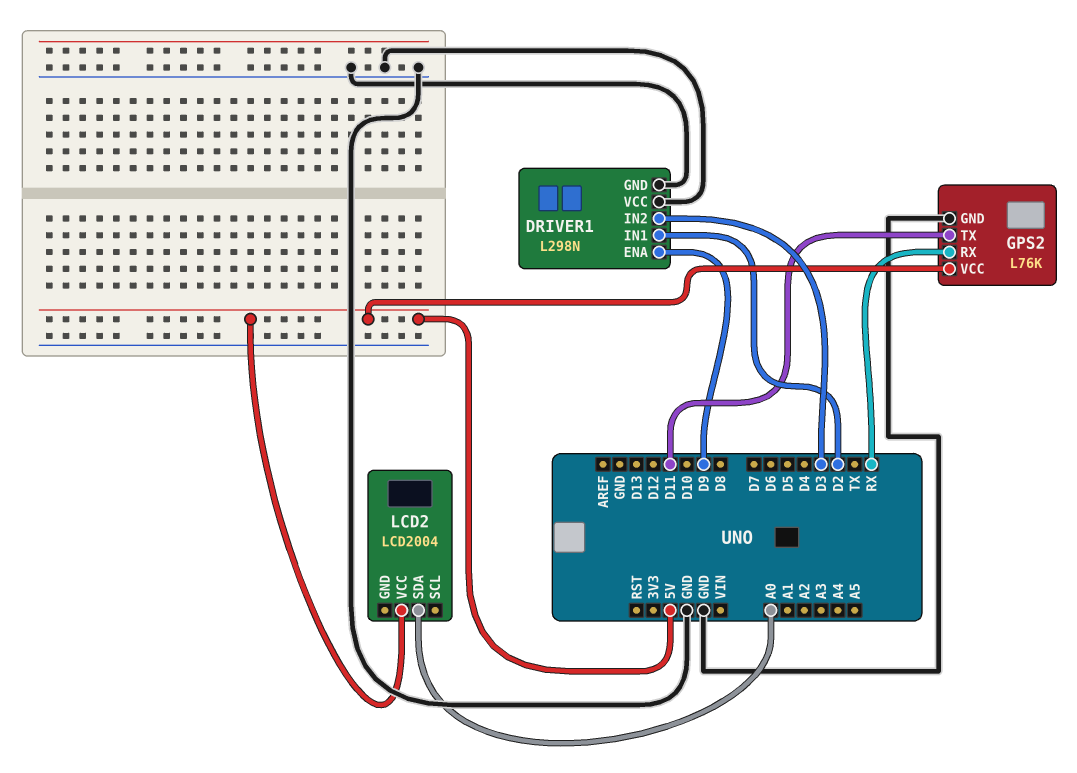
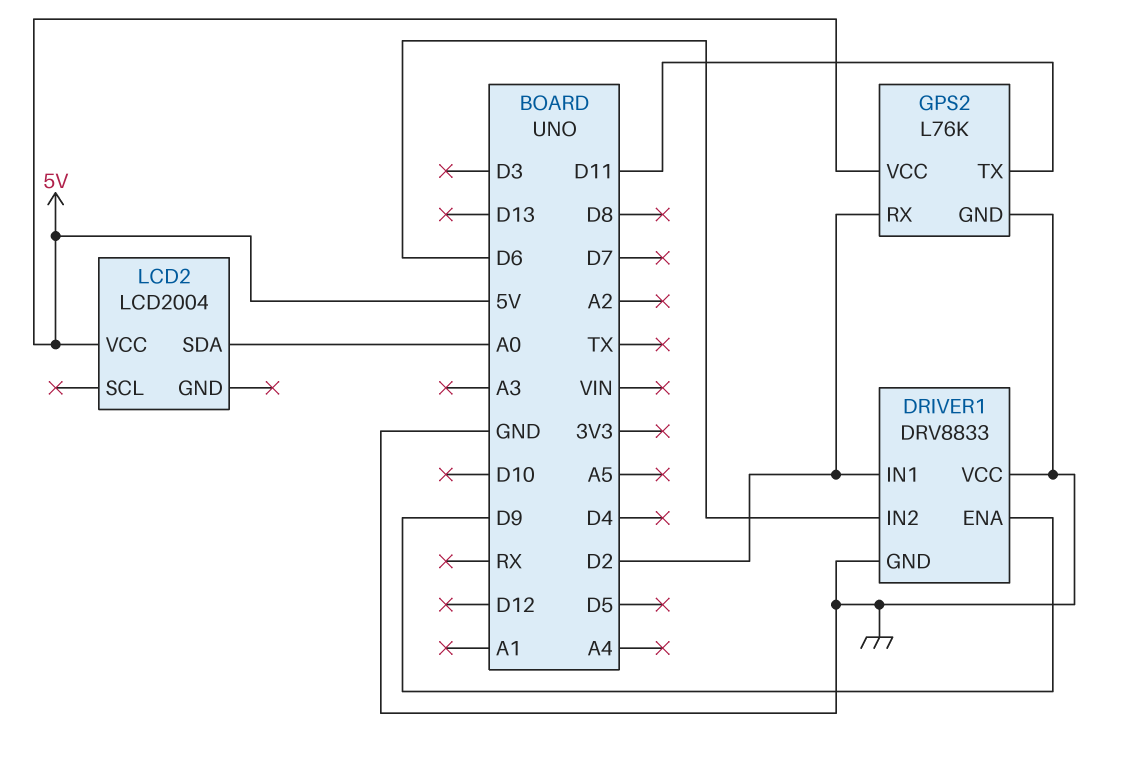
DRIVER1: L298N -> DRV8833
DRIVER1 pin IN2: D3 -> D6
GPS2 pin RX: RX -> D2

